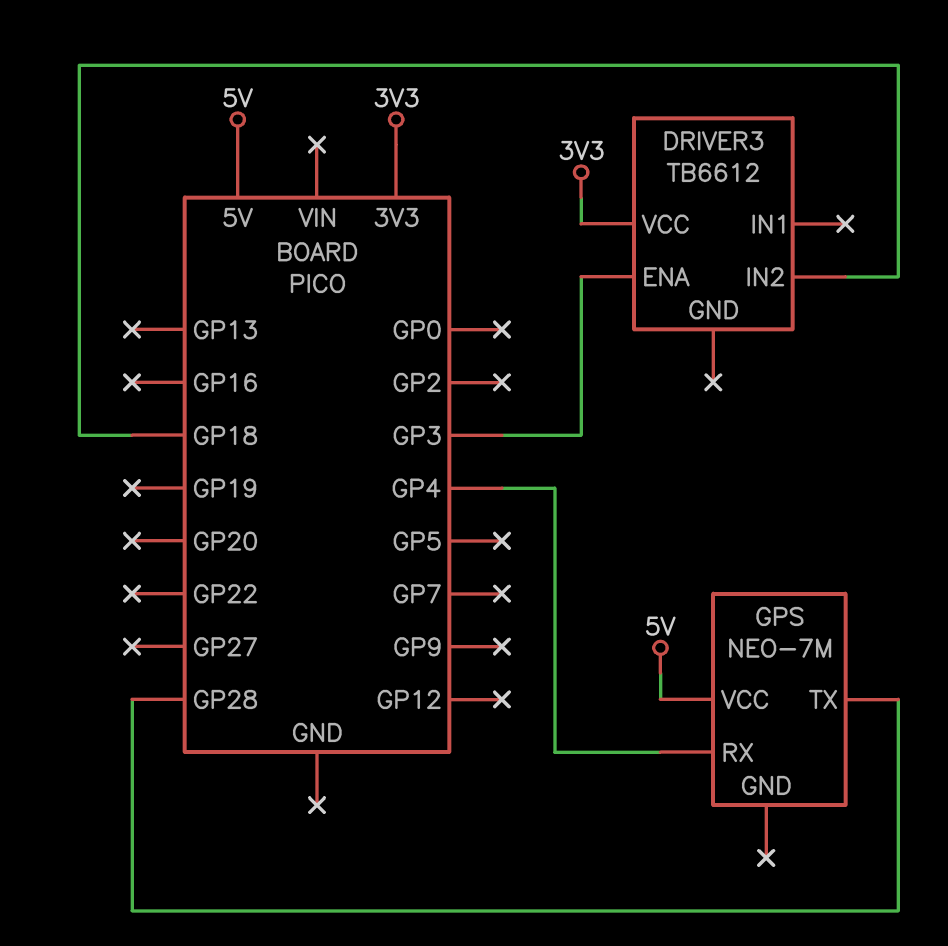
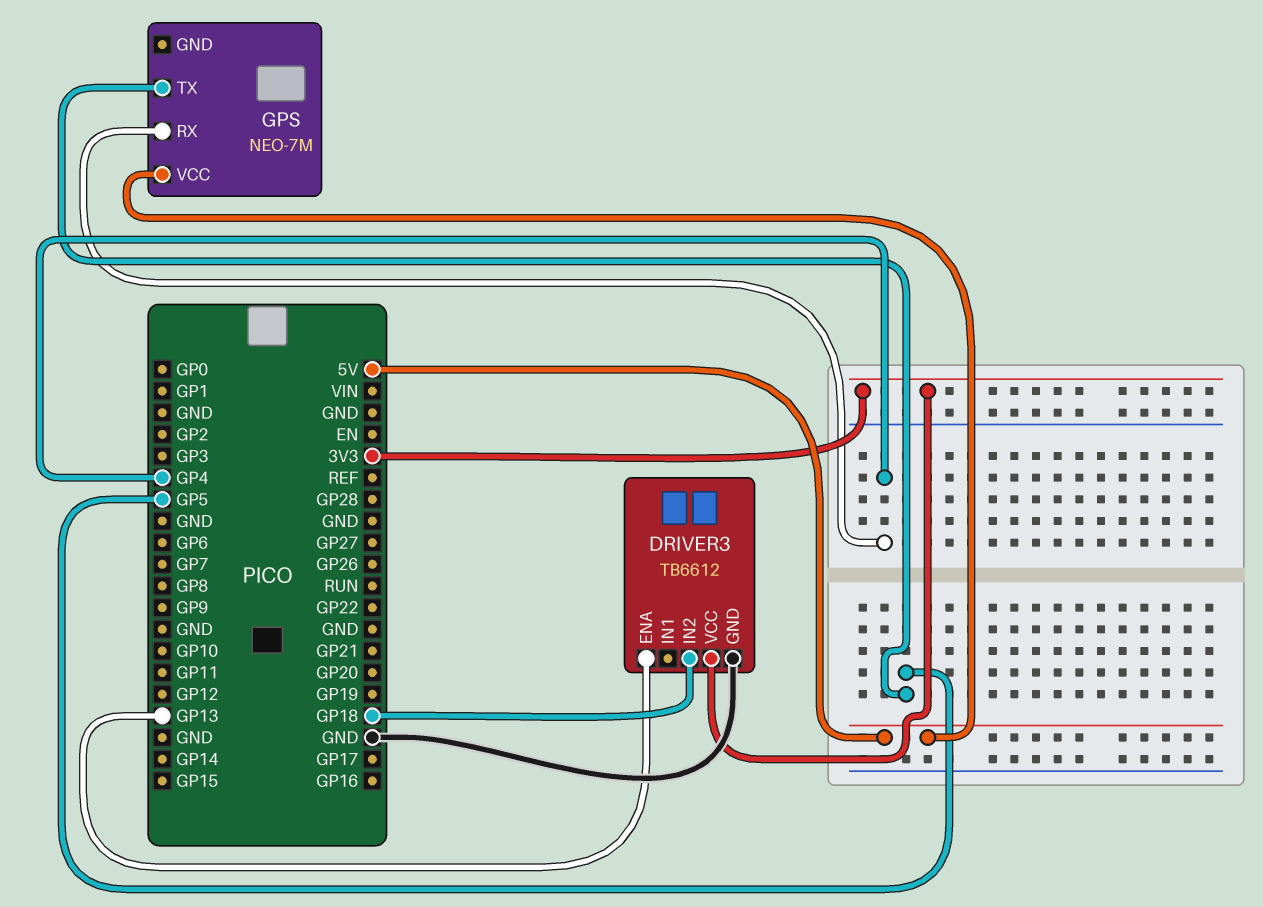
DRIVER3 pin ENA: GP3 -> GP13
DRIVER3 pin GND: none -> GND
GPS pin TX: GP28 -> GP5

